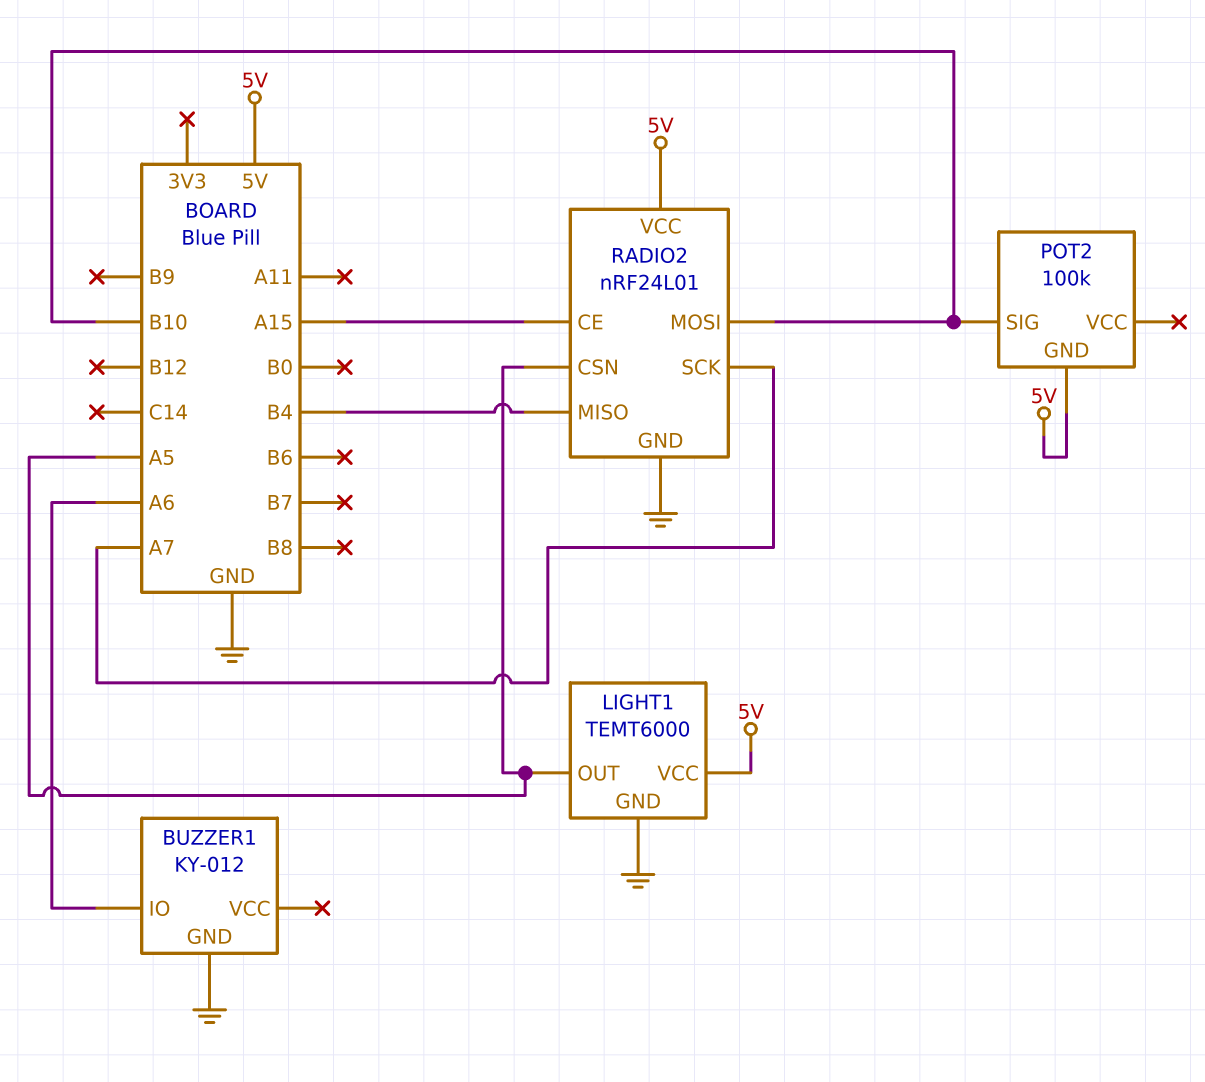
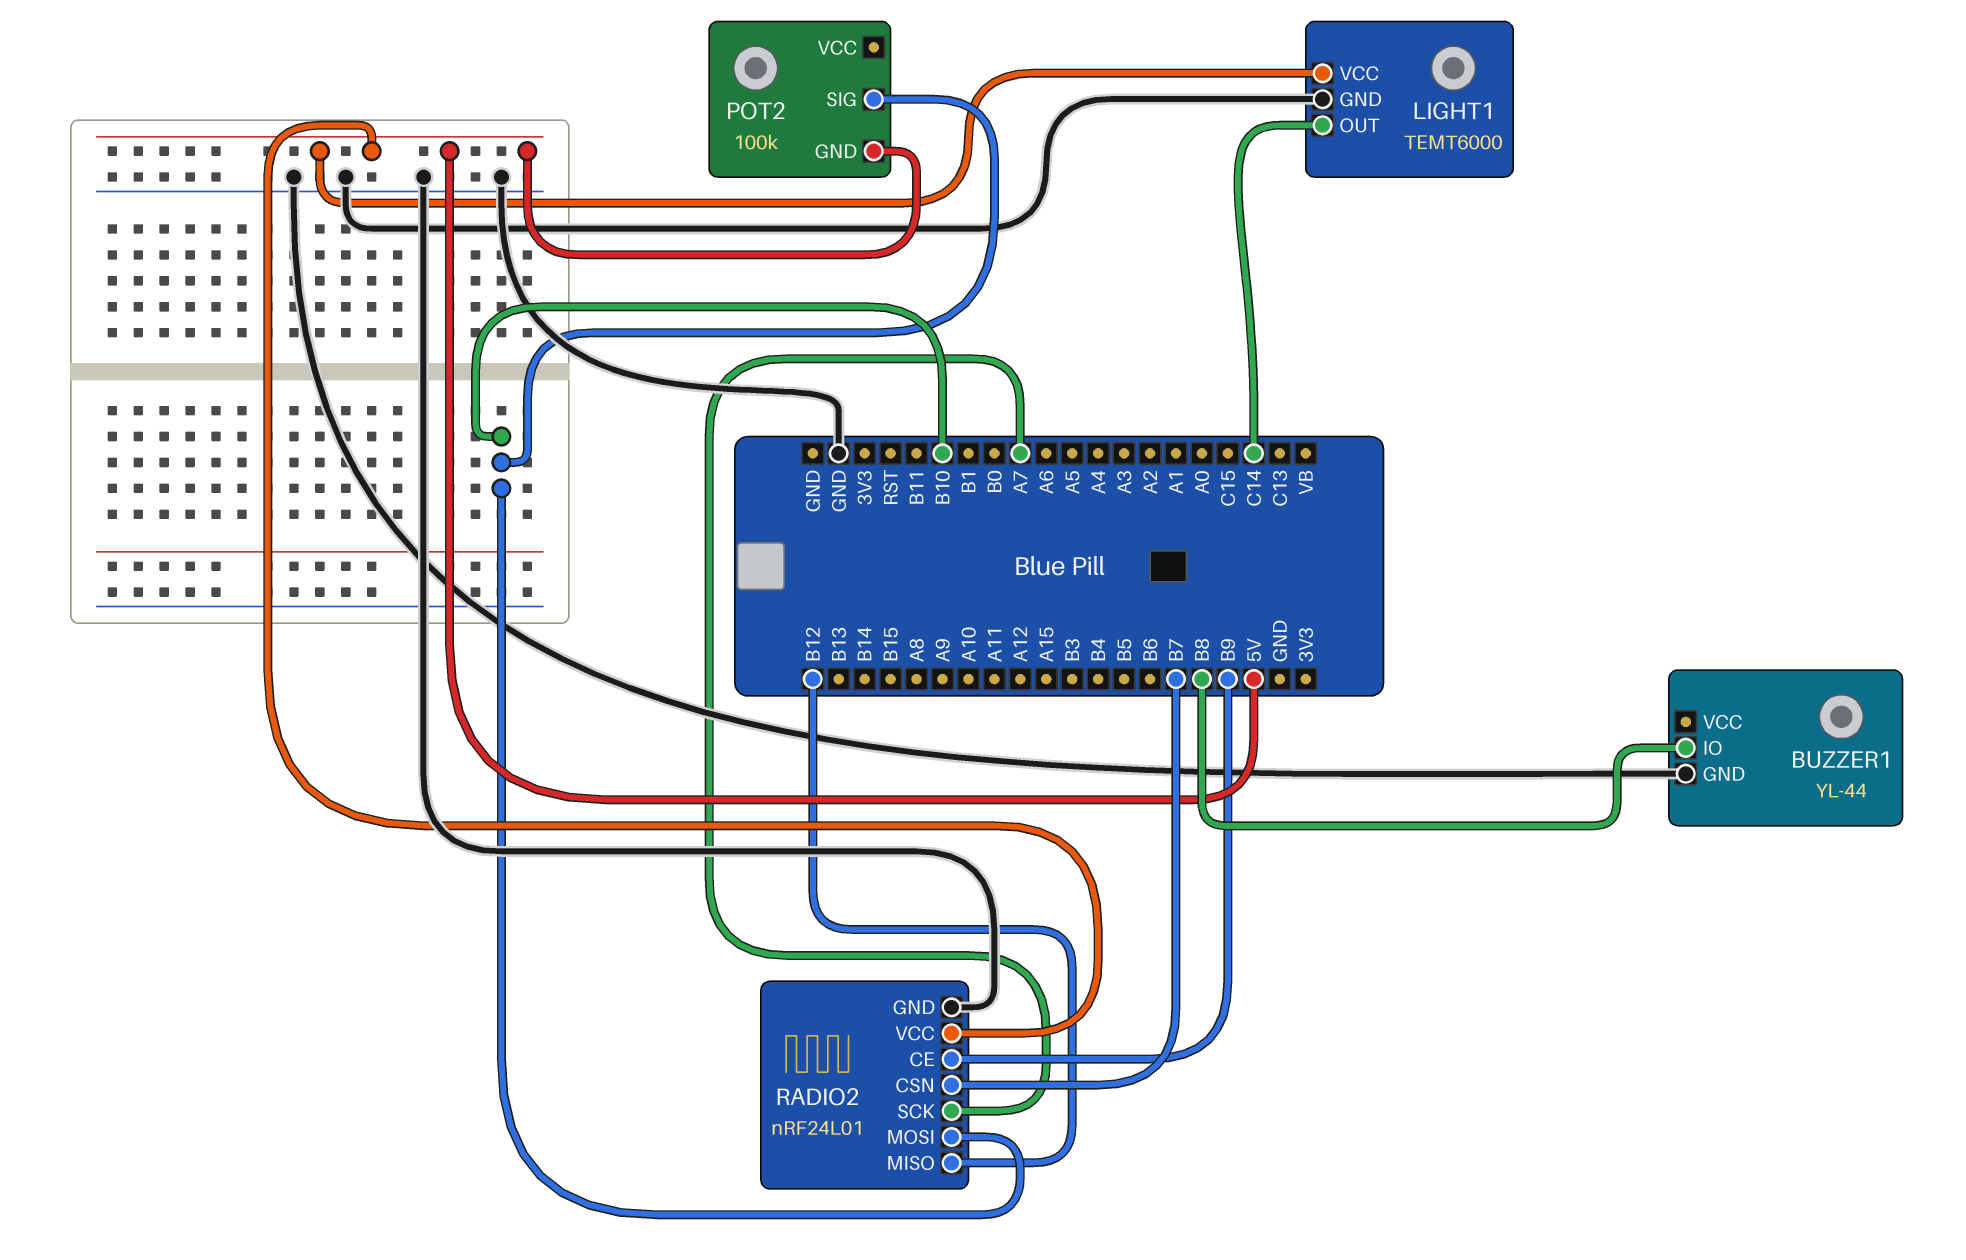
BUZZER1: KY-012 -> YL-44
BUZZER1 pin IO: A6 -> B8
LIGHT1 pin OUT: A5 -> C14
RADIO2 pin CE: A15 -> B9
RADIO2 pin CSN: A5 -> B7
RADIO2 pin MISO: B4 -> B12

